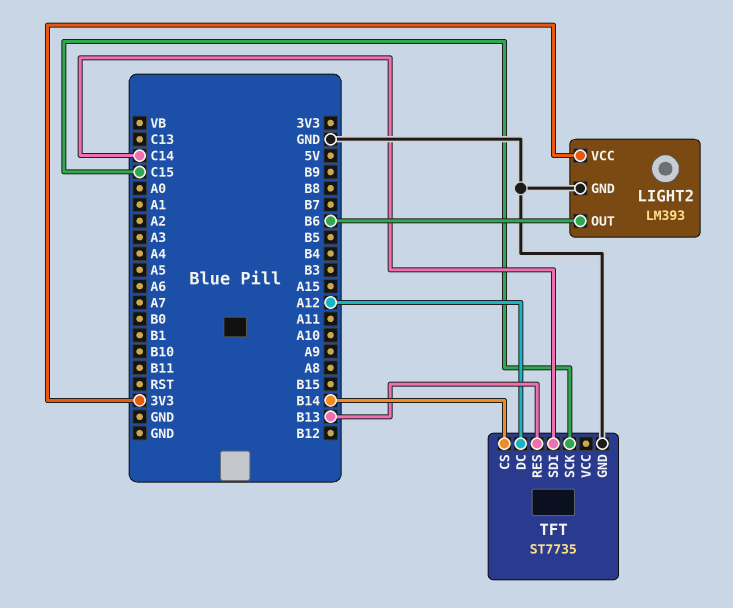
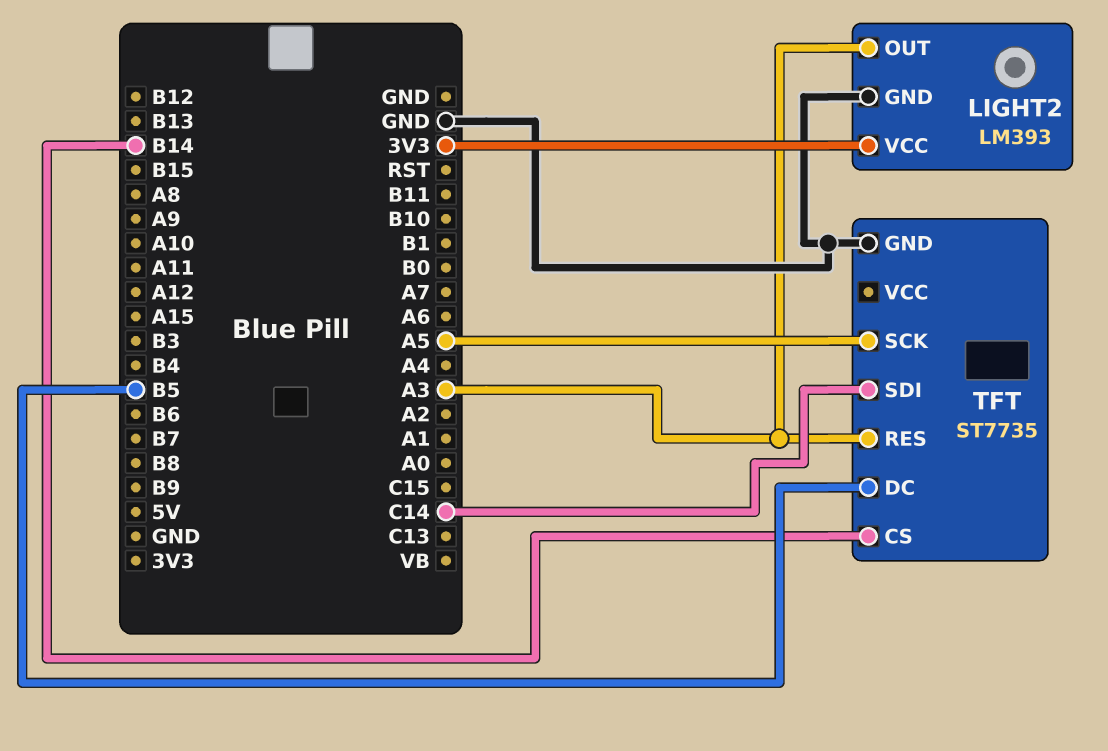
LIGHT2 pin OUT: B6 -> A3
TFT pin DC: A12 -> B5
TFT pin RES: B13 -> A3
TFT pin SCK: C15 -> A5

